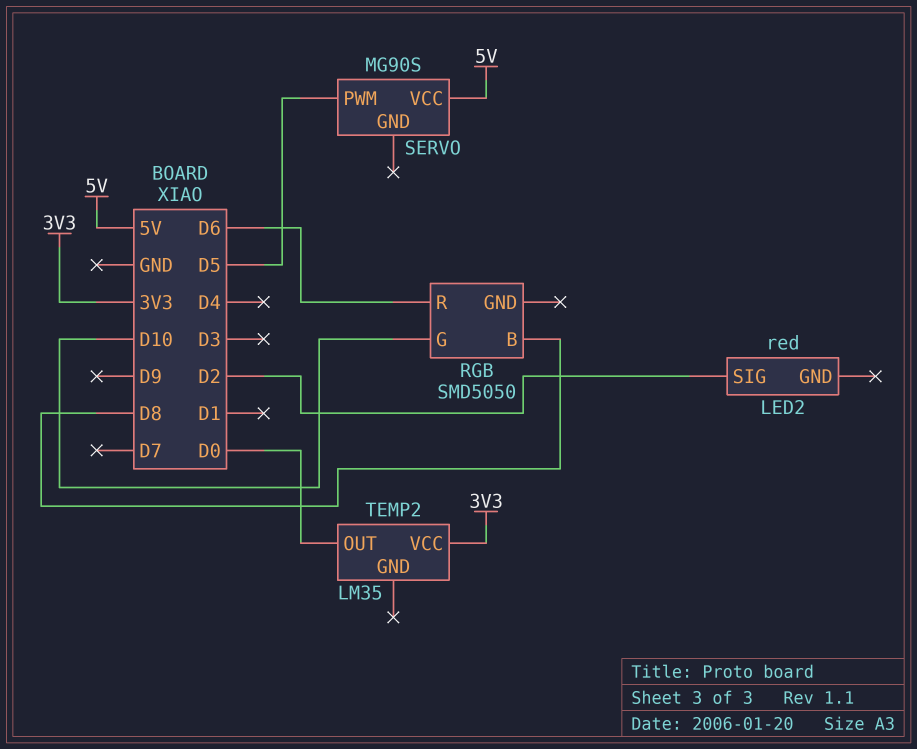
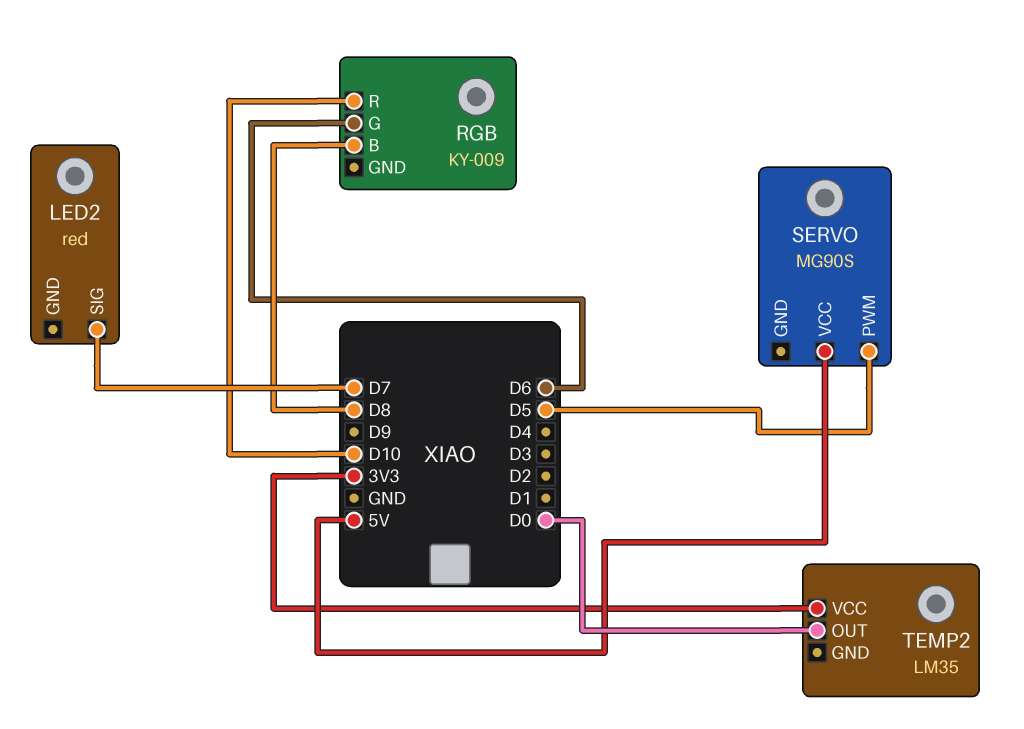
LED2 pin SIG: D2 -> D7
RGB: SMD5050 -> KY-009
RGB pin G: D10 -> D6
RGB pin R: D6 -> D10

